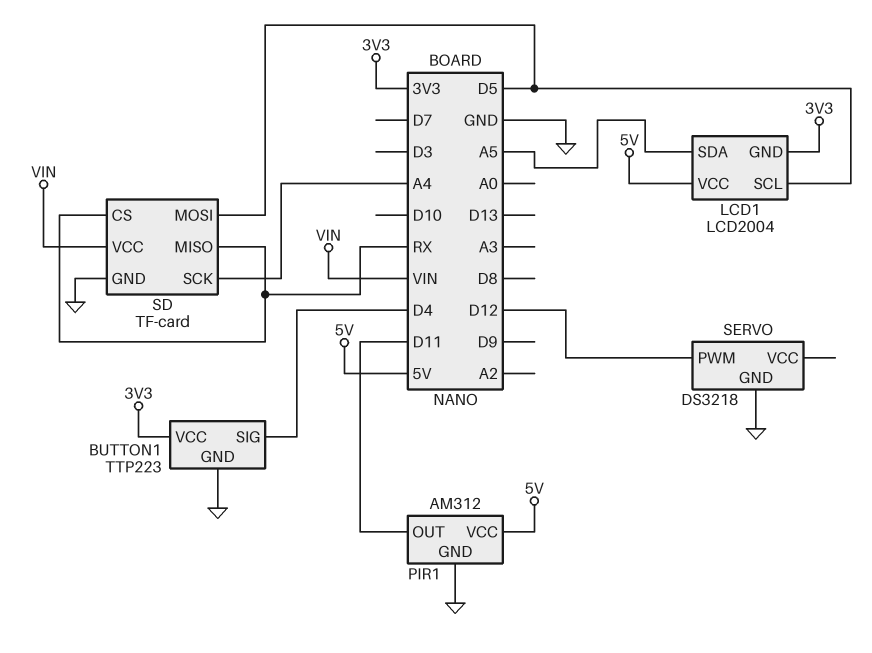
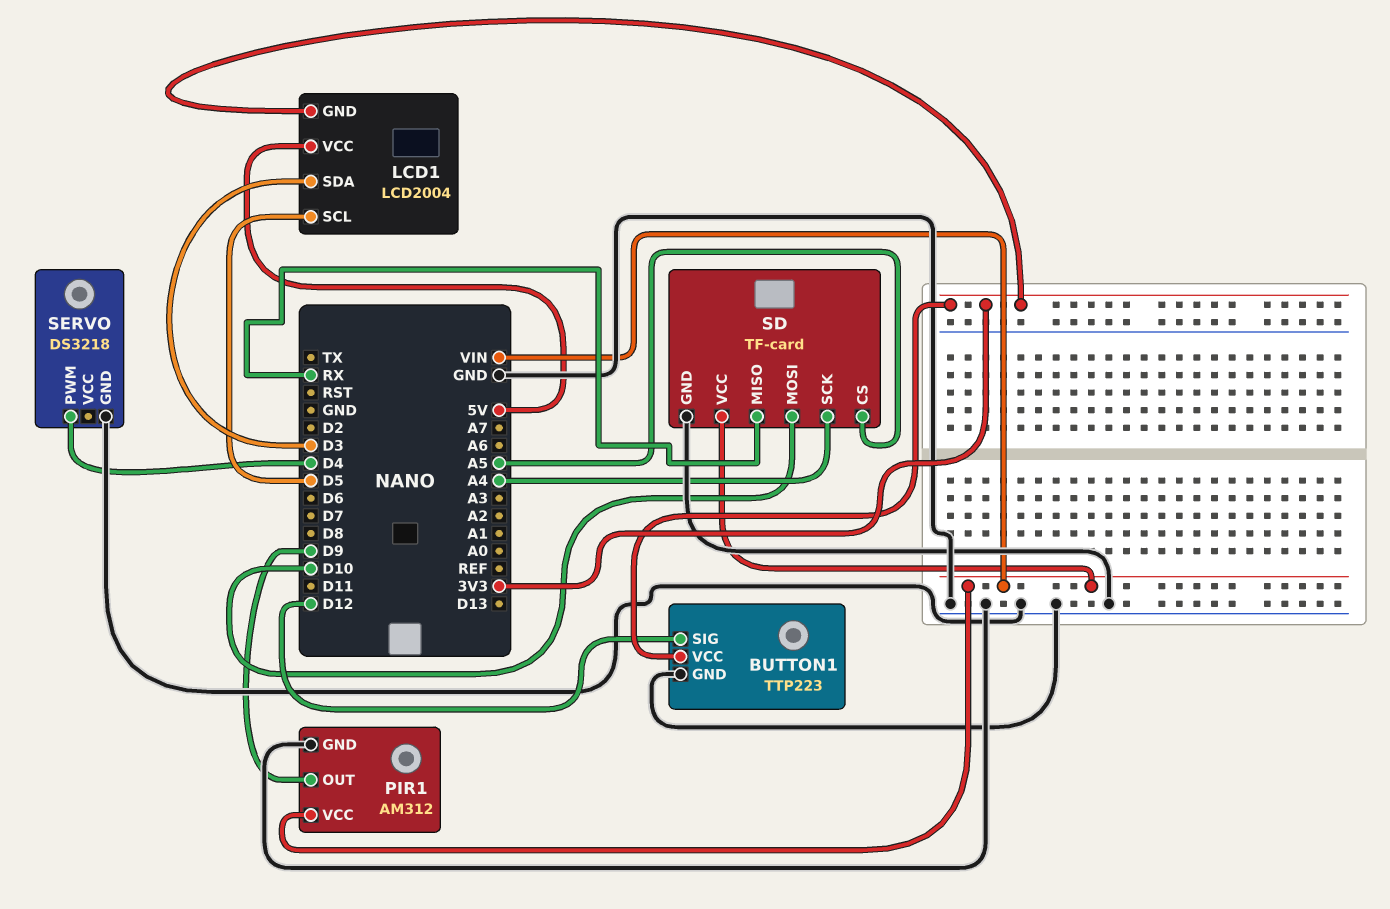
BUTTON1 pin SIG: D4 -> D12
LCD1 pin SDA: A5 -> D3
PIR1 pin OUT: D11 -> D9
PIR1 pin VCC: 5V -> VIN
SD pin CS: RX -> A5
SD pin MOSI: D5 -> D10
SERVO pin PWM: D12 -> D4

